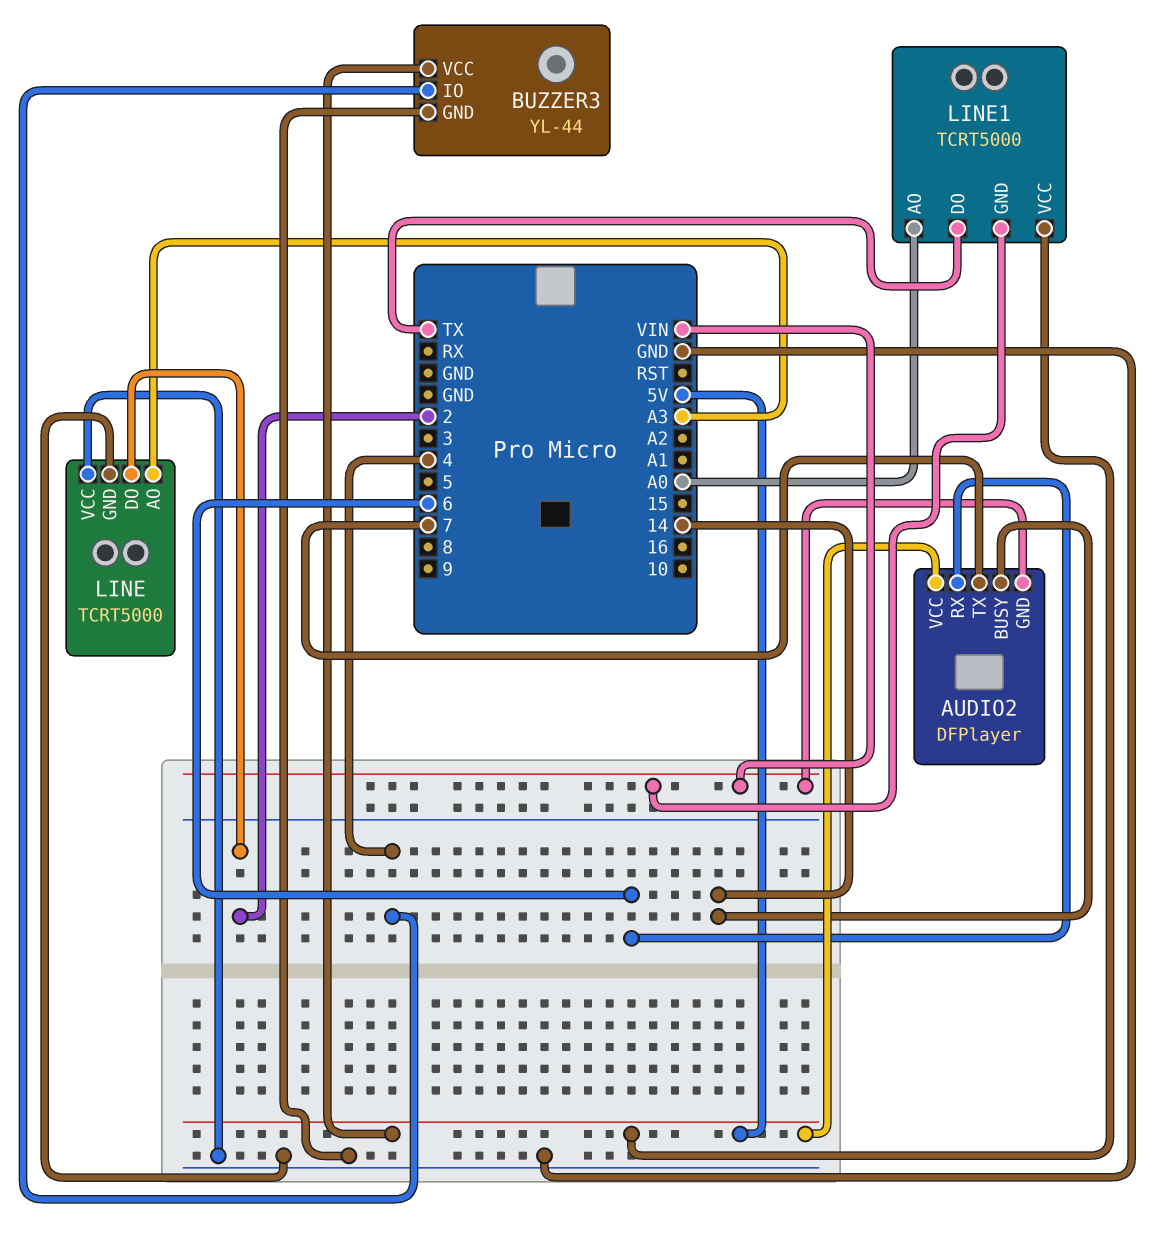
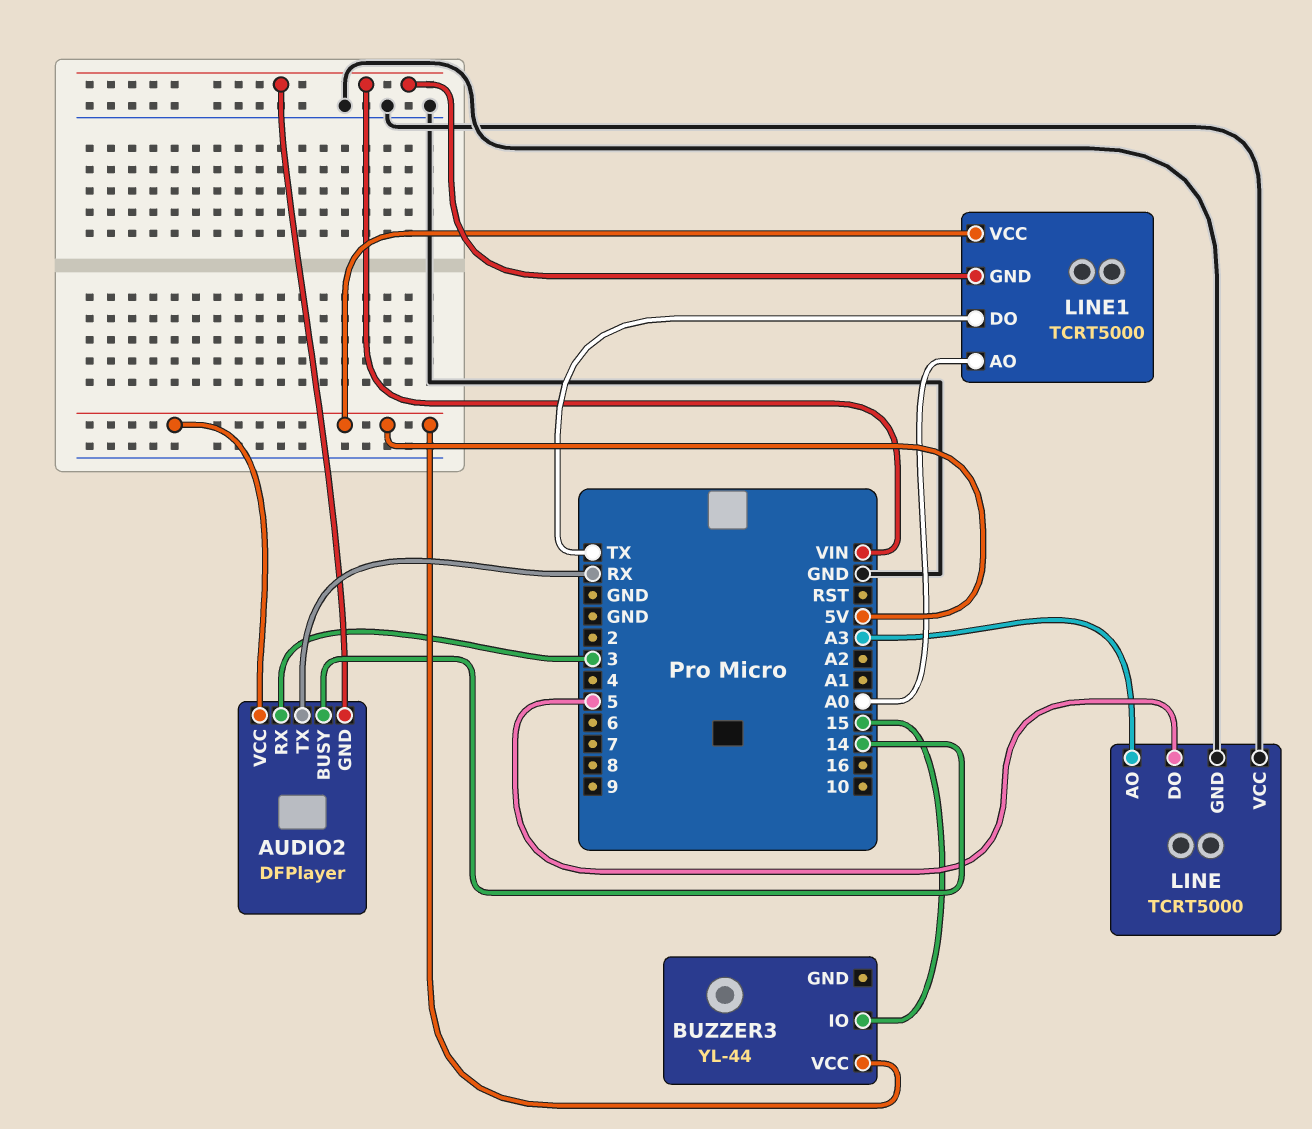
AUDIO2 pin RX: 6 -> 3
AUDIO2 pin TX: 7 -> RX
BUZZER3 pin GND: GND -> none
BUZZER3 pin IO: 4 -> 15
LINE pin DO: 2 -> 5

